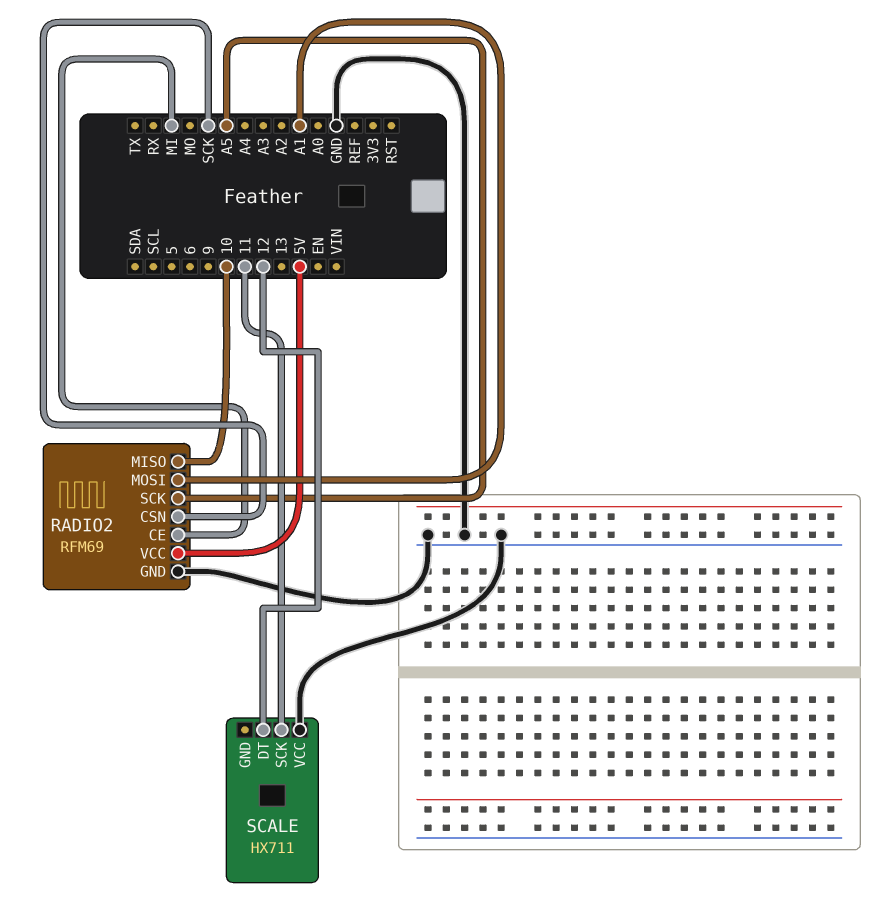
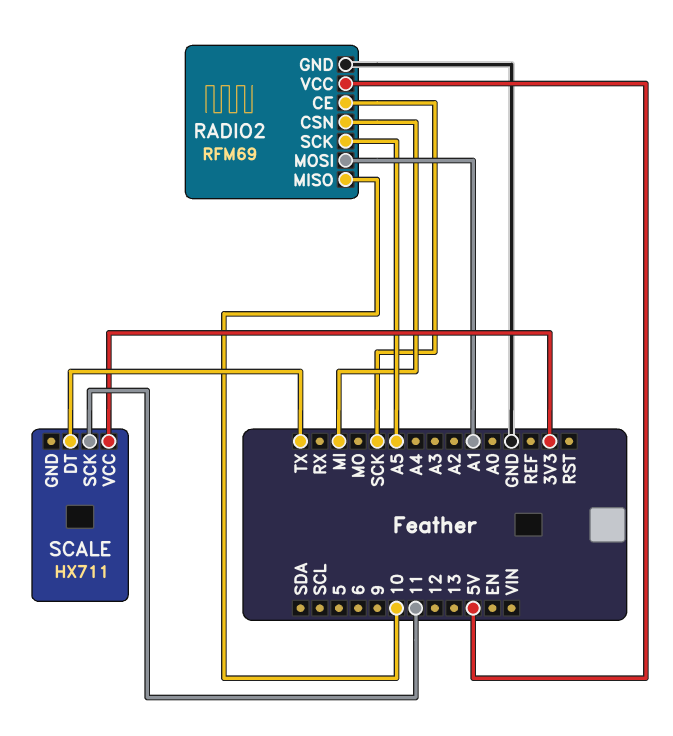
RADIO2 pin CE: MI -> SCK
RADIO2 pin CSN: SCK -> MI
SCALE pin DT: 12 -> TX
SCALE pin VCC: GND -> 3V3

